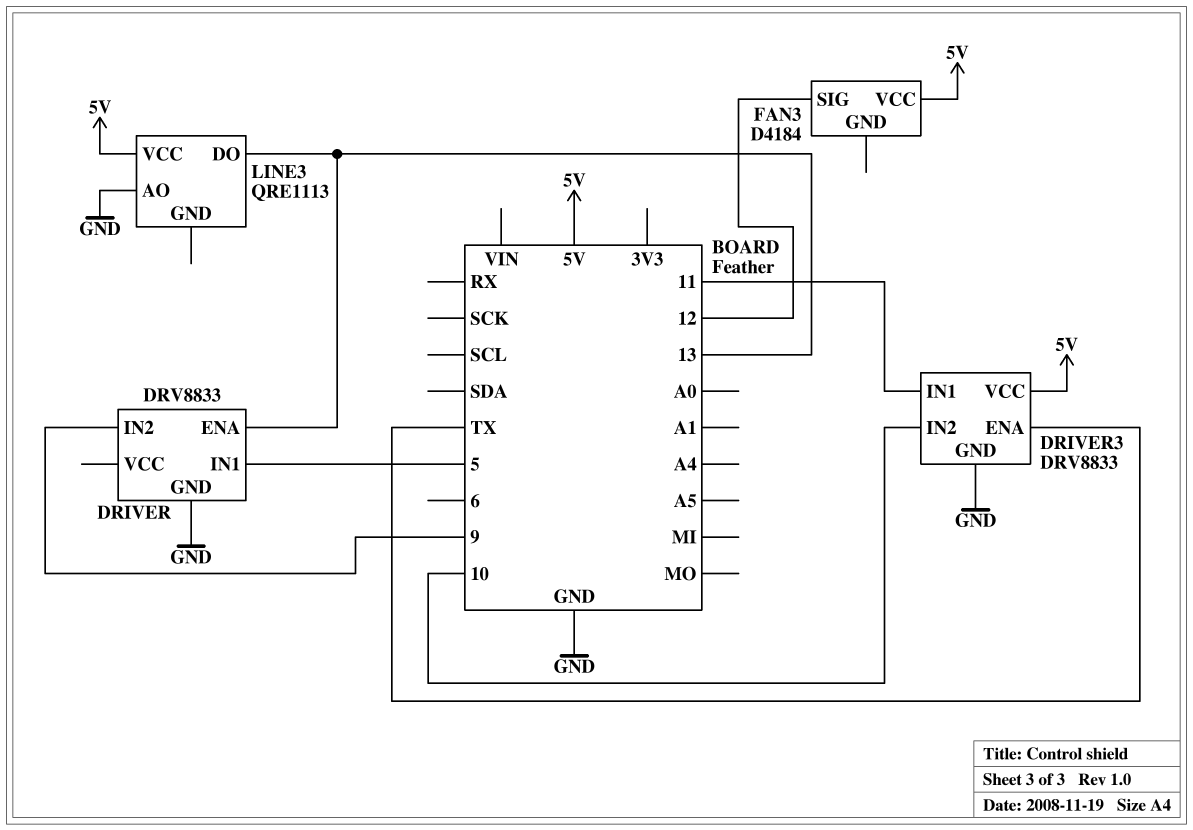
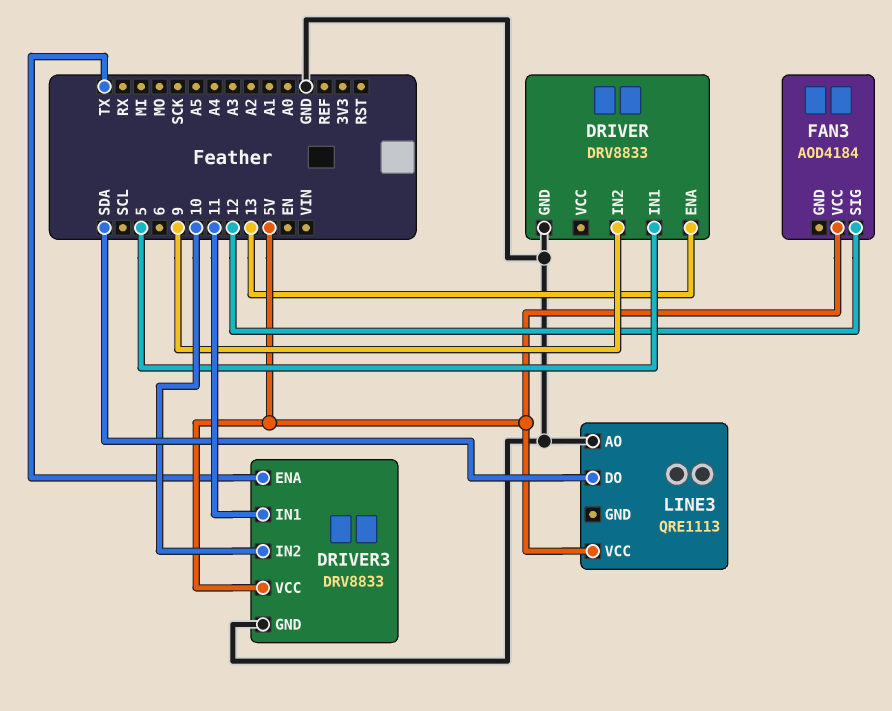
FAN3: D4184 -> AOD4184
LINE3 pin DO: 13 -> SDA

